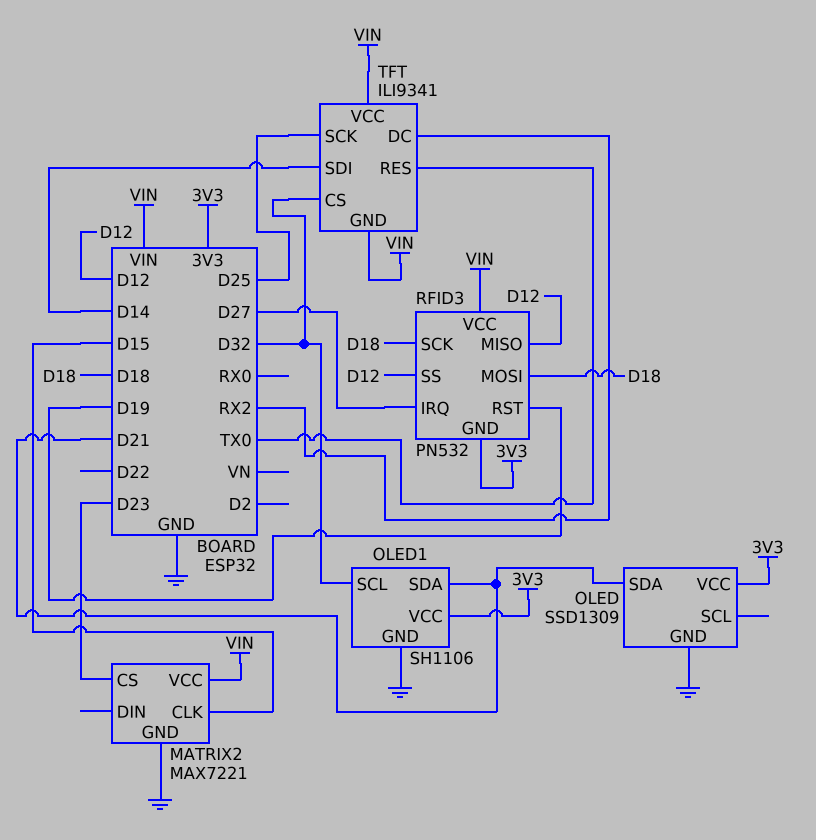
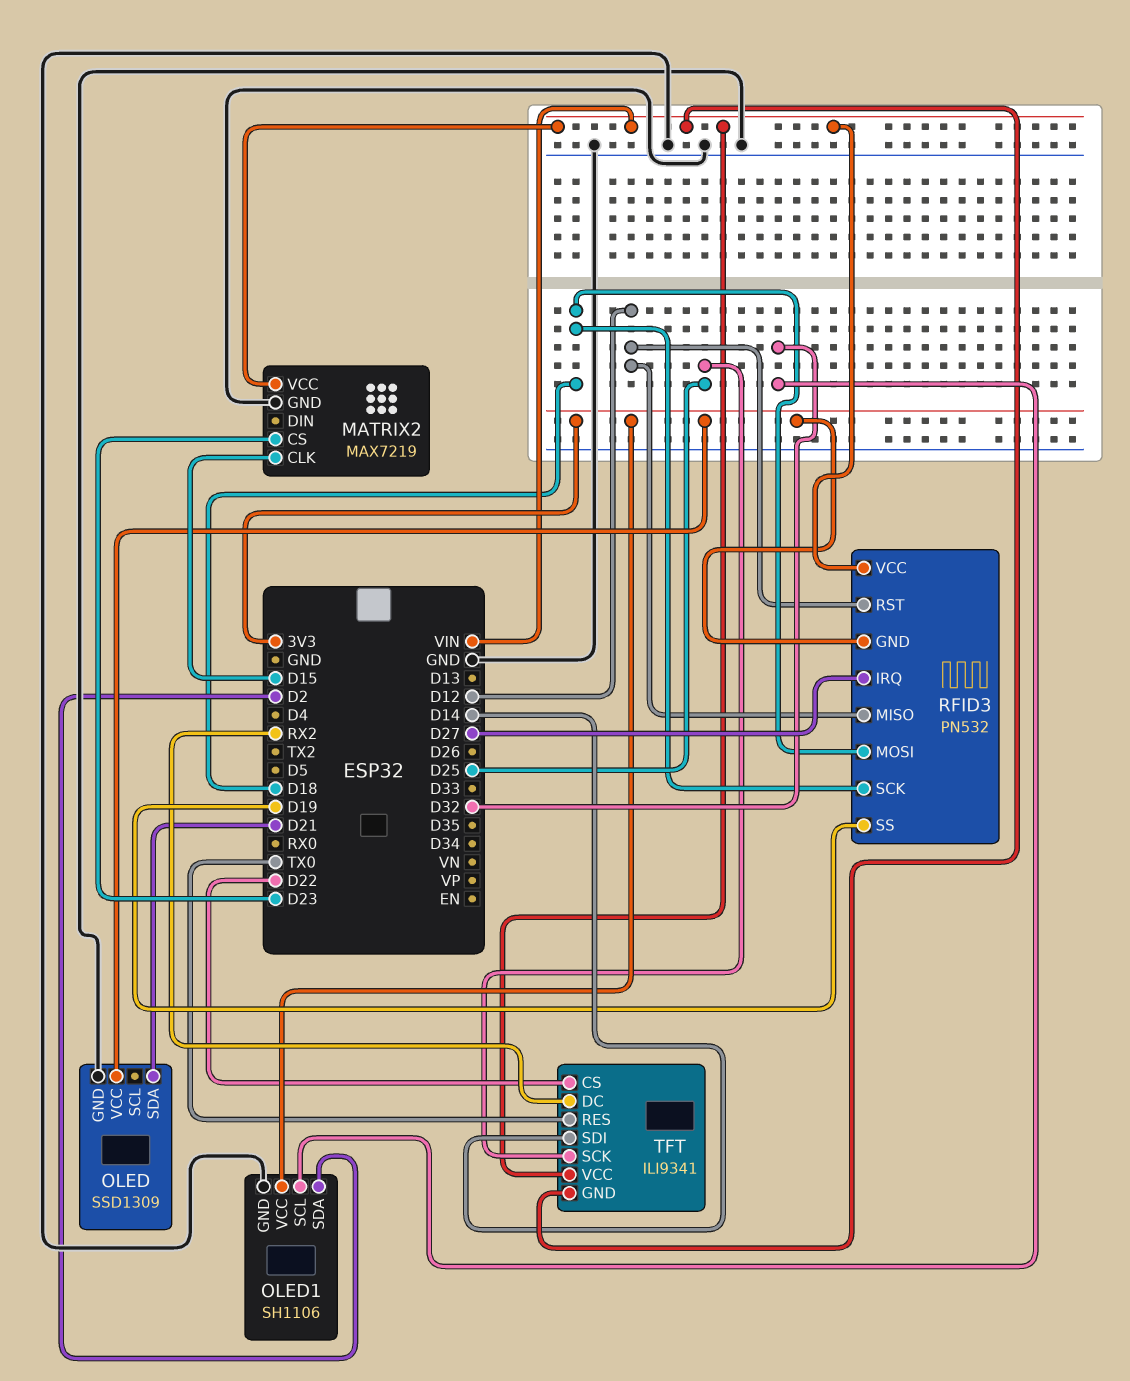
MATRIX2: MAX7221 -> MAX7219
OLED1 pin SDA: D21 -> D2
RFID3 pin RST: D19 -> D12
RFID3 pin SS: D12 -> D19
TFT pin CS: D32 -> D22

